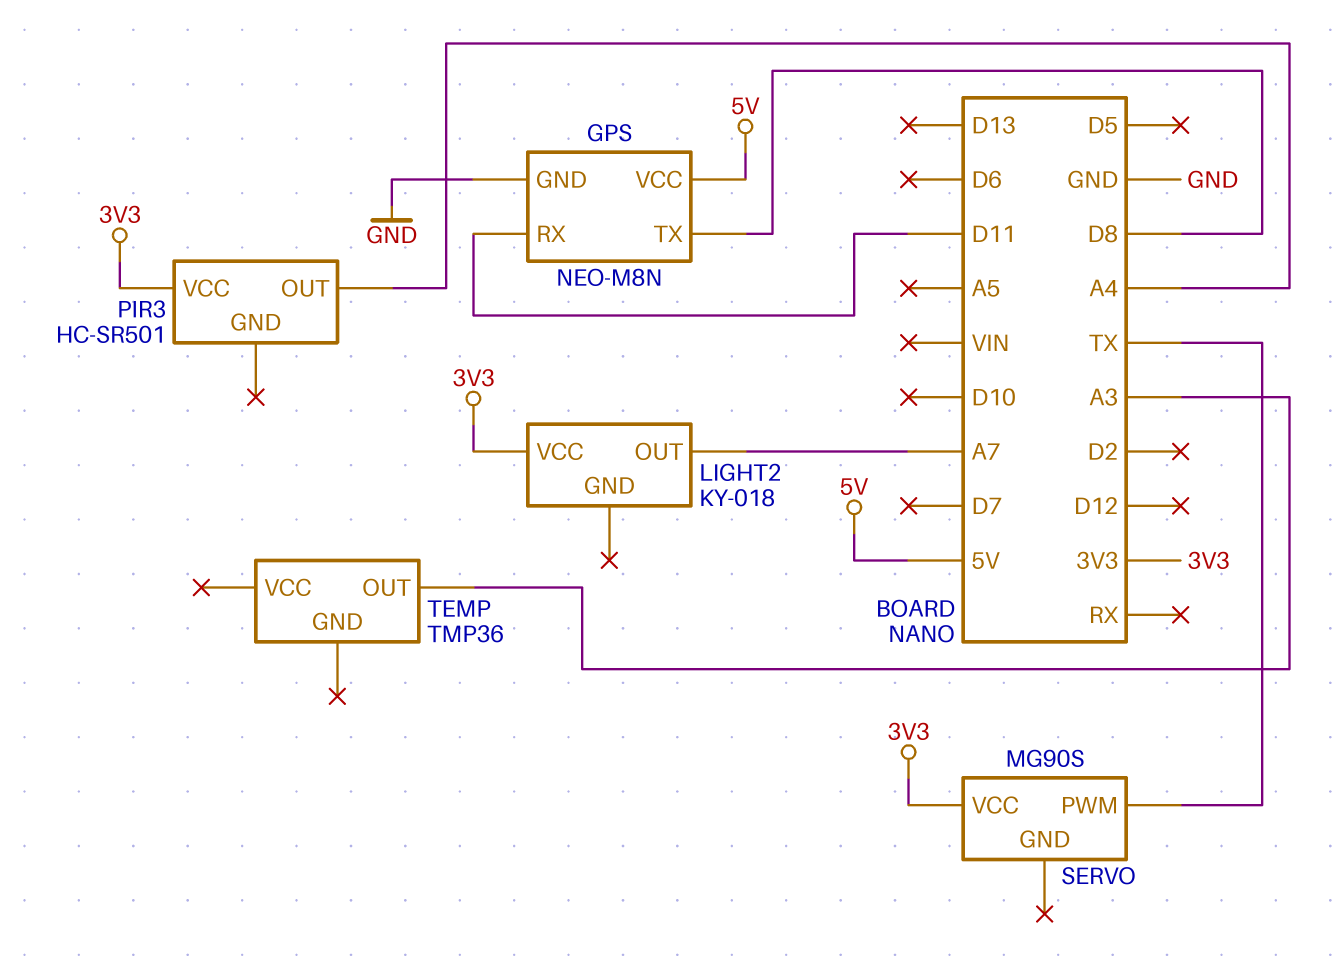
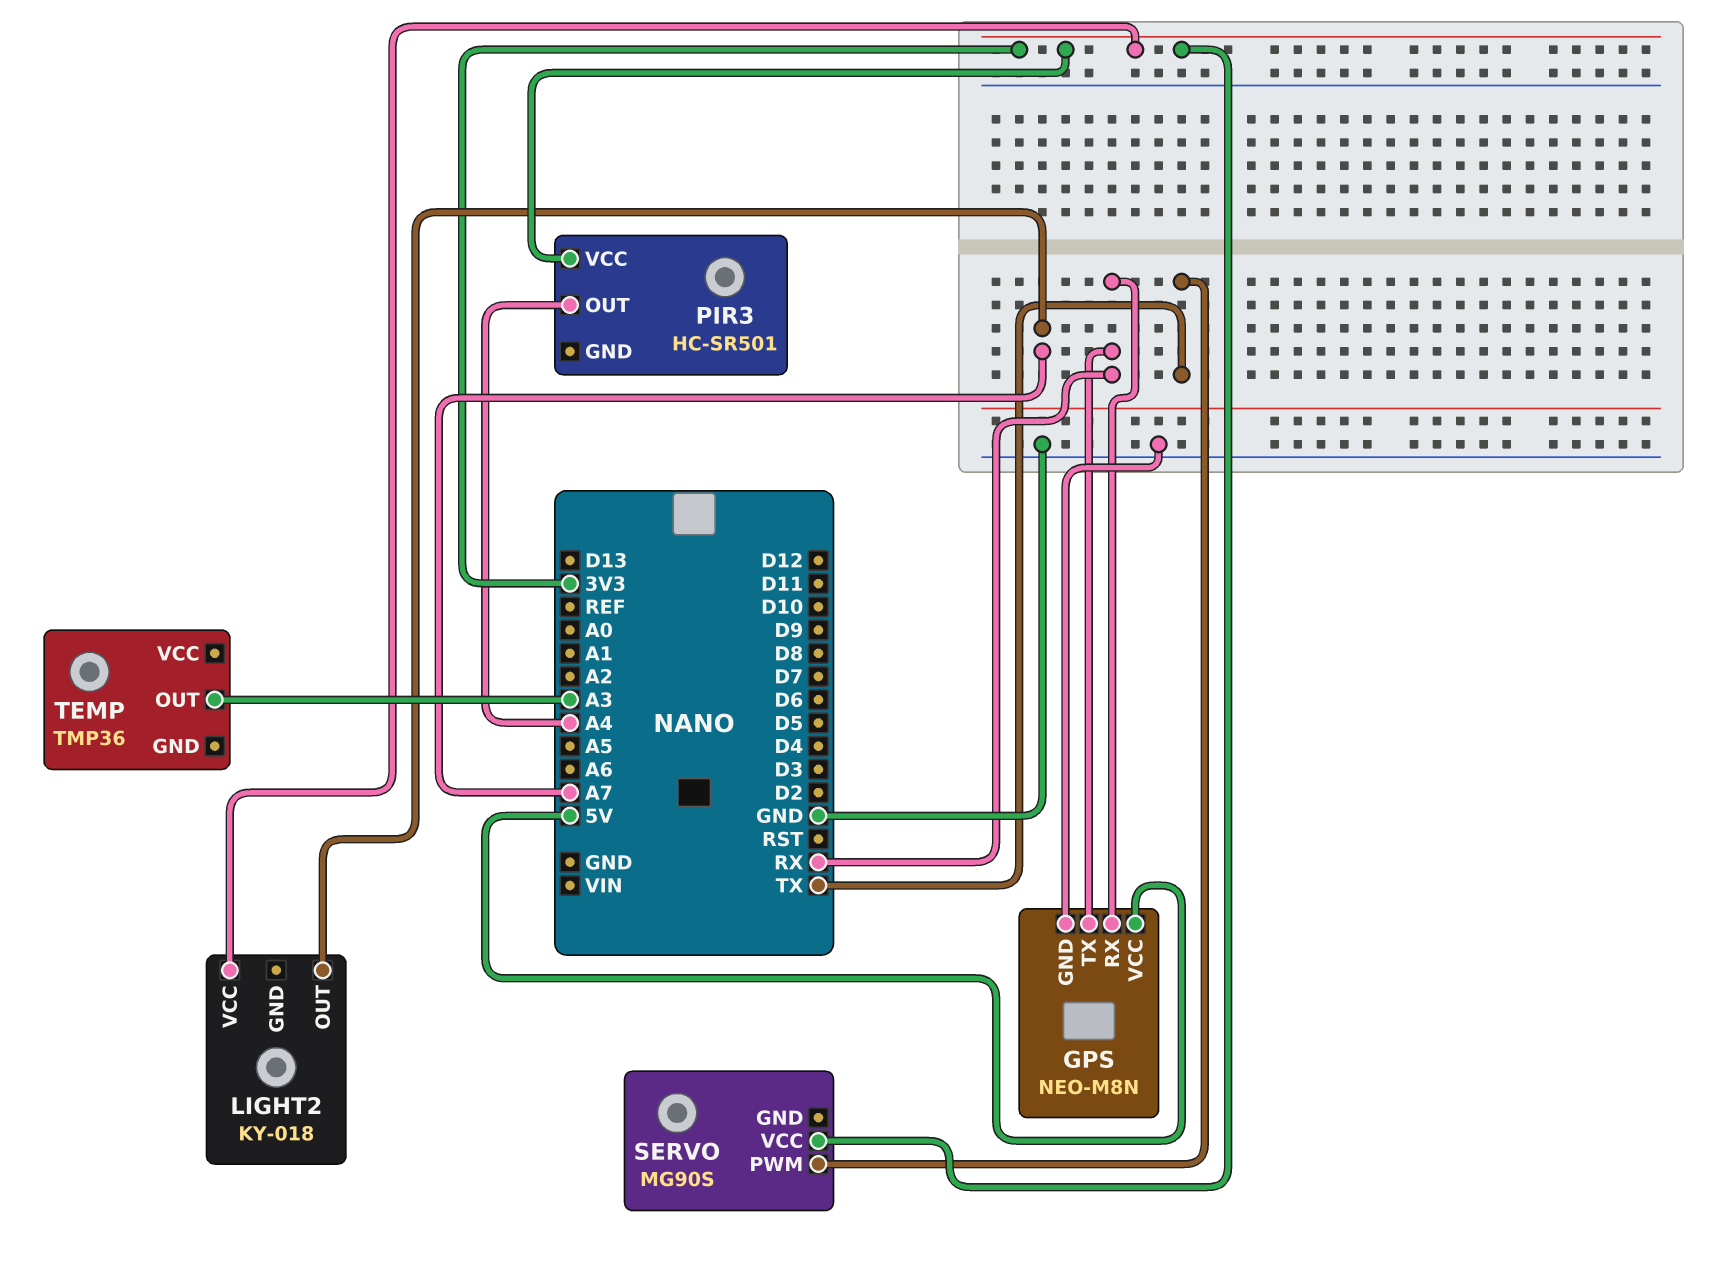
GPS pin RX: D11 -> RX
GPS pin TX: D8 -> RX

